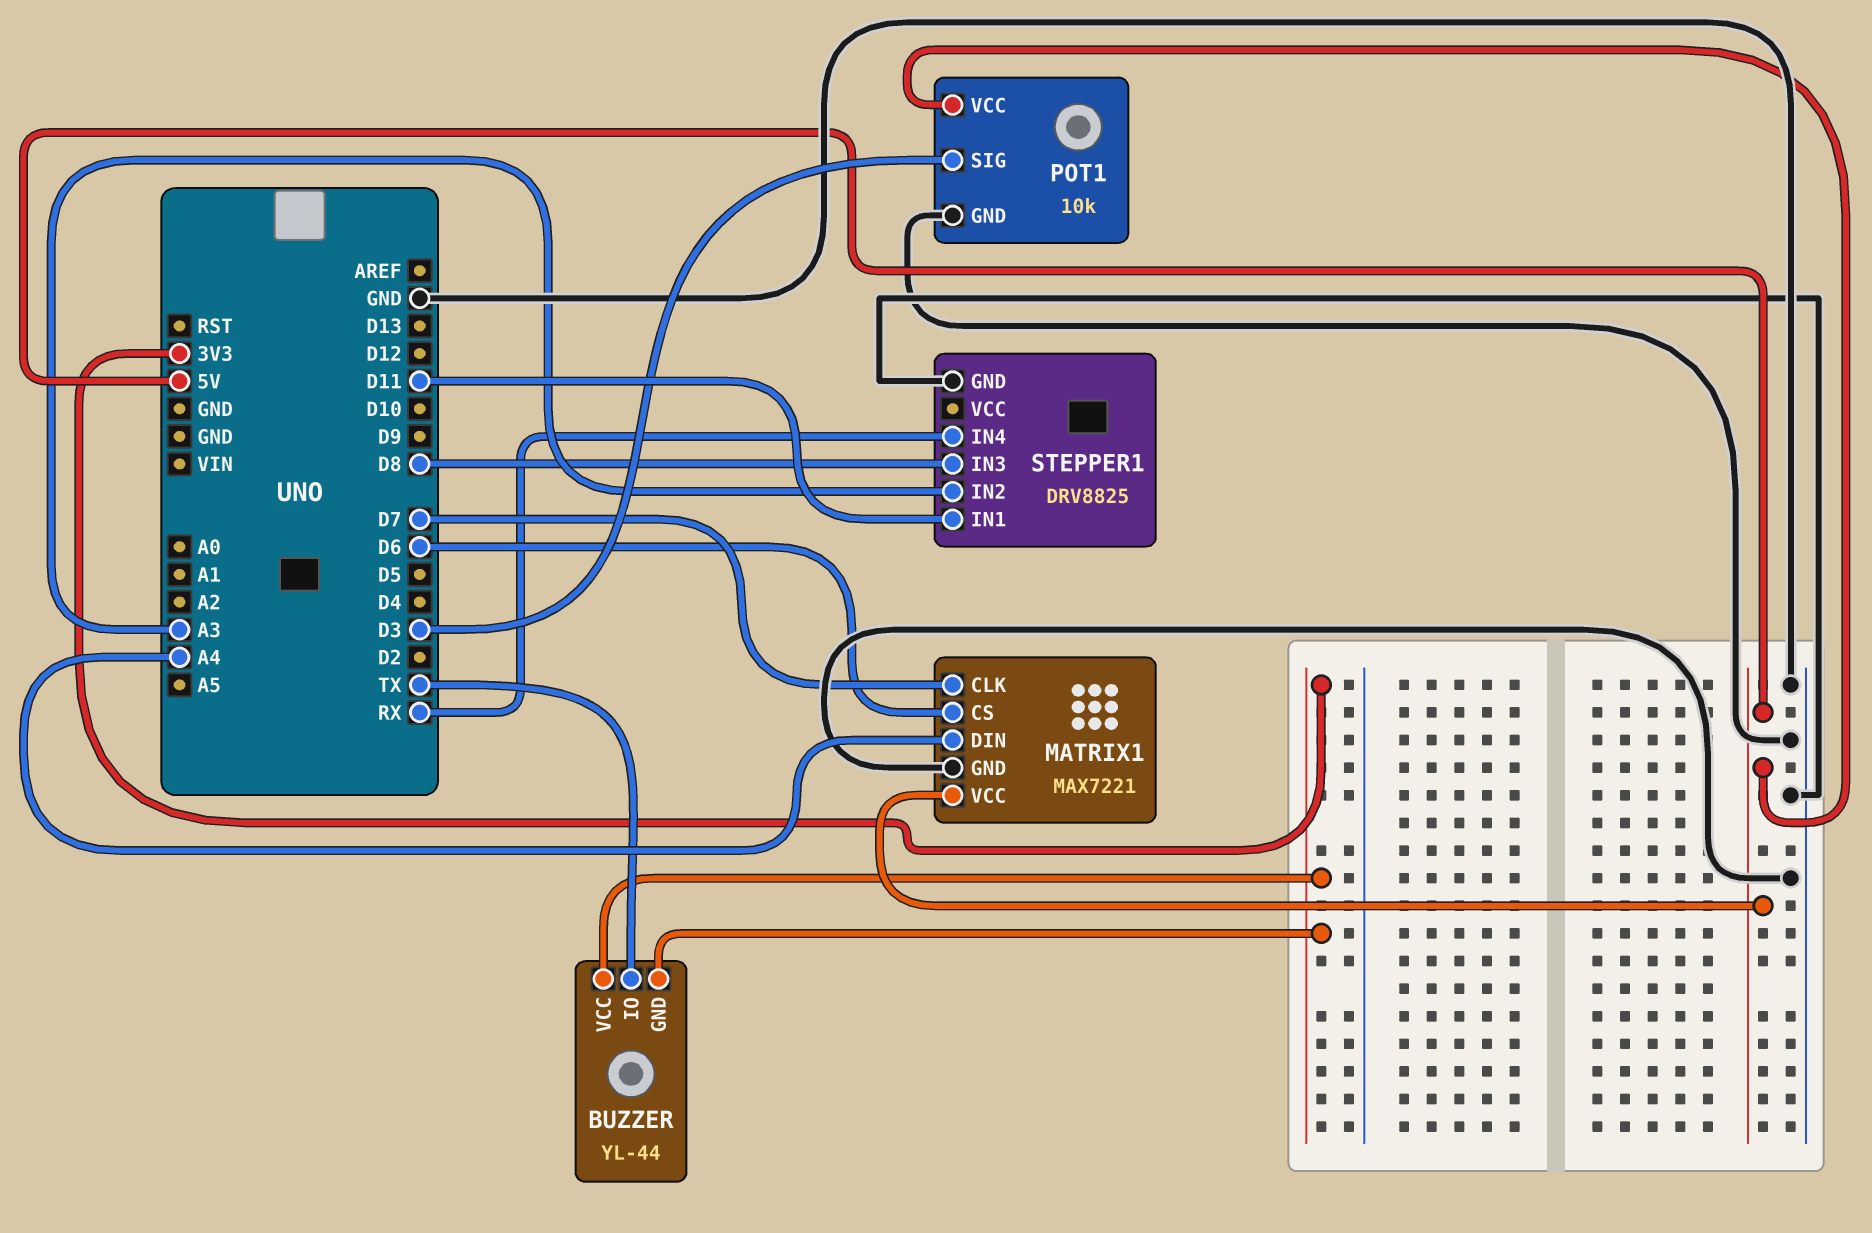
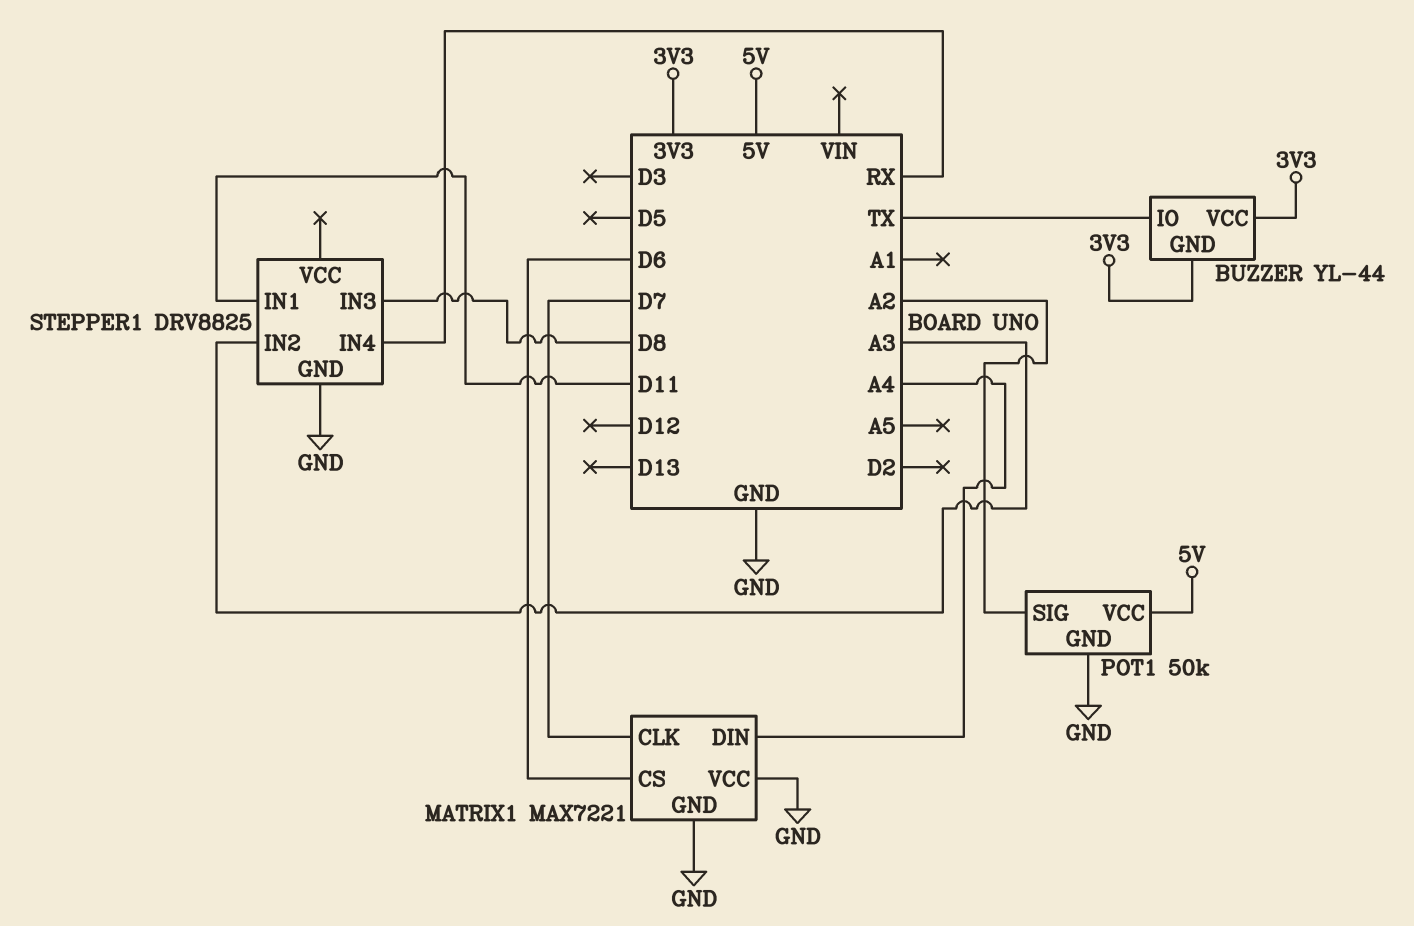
MATRIX1 pin VCC: 5V -> GND
POT1: 10k -> 50k
POT1 pin SIG: D3 -> A2

